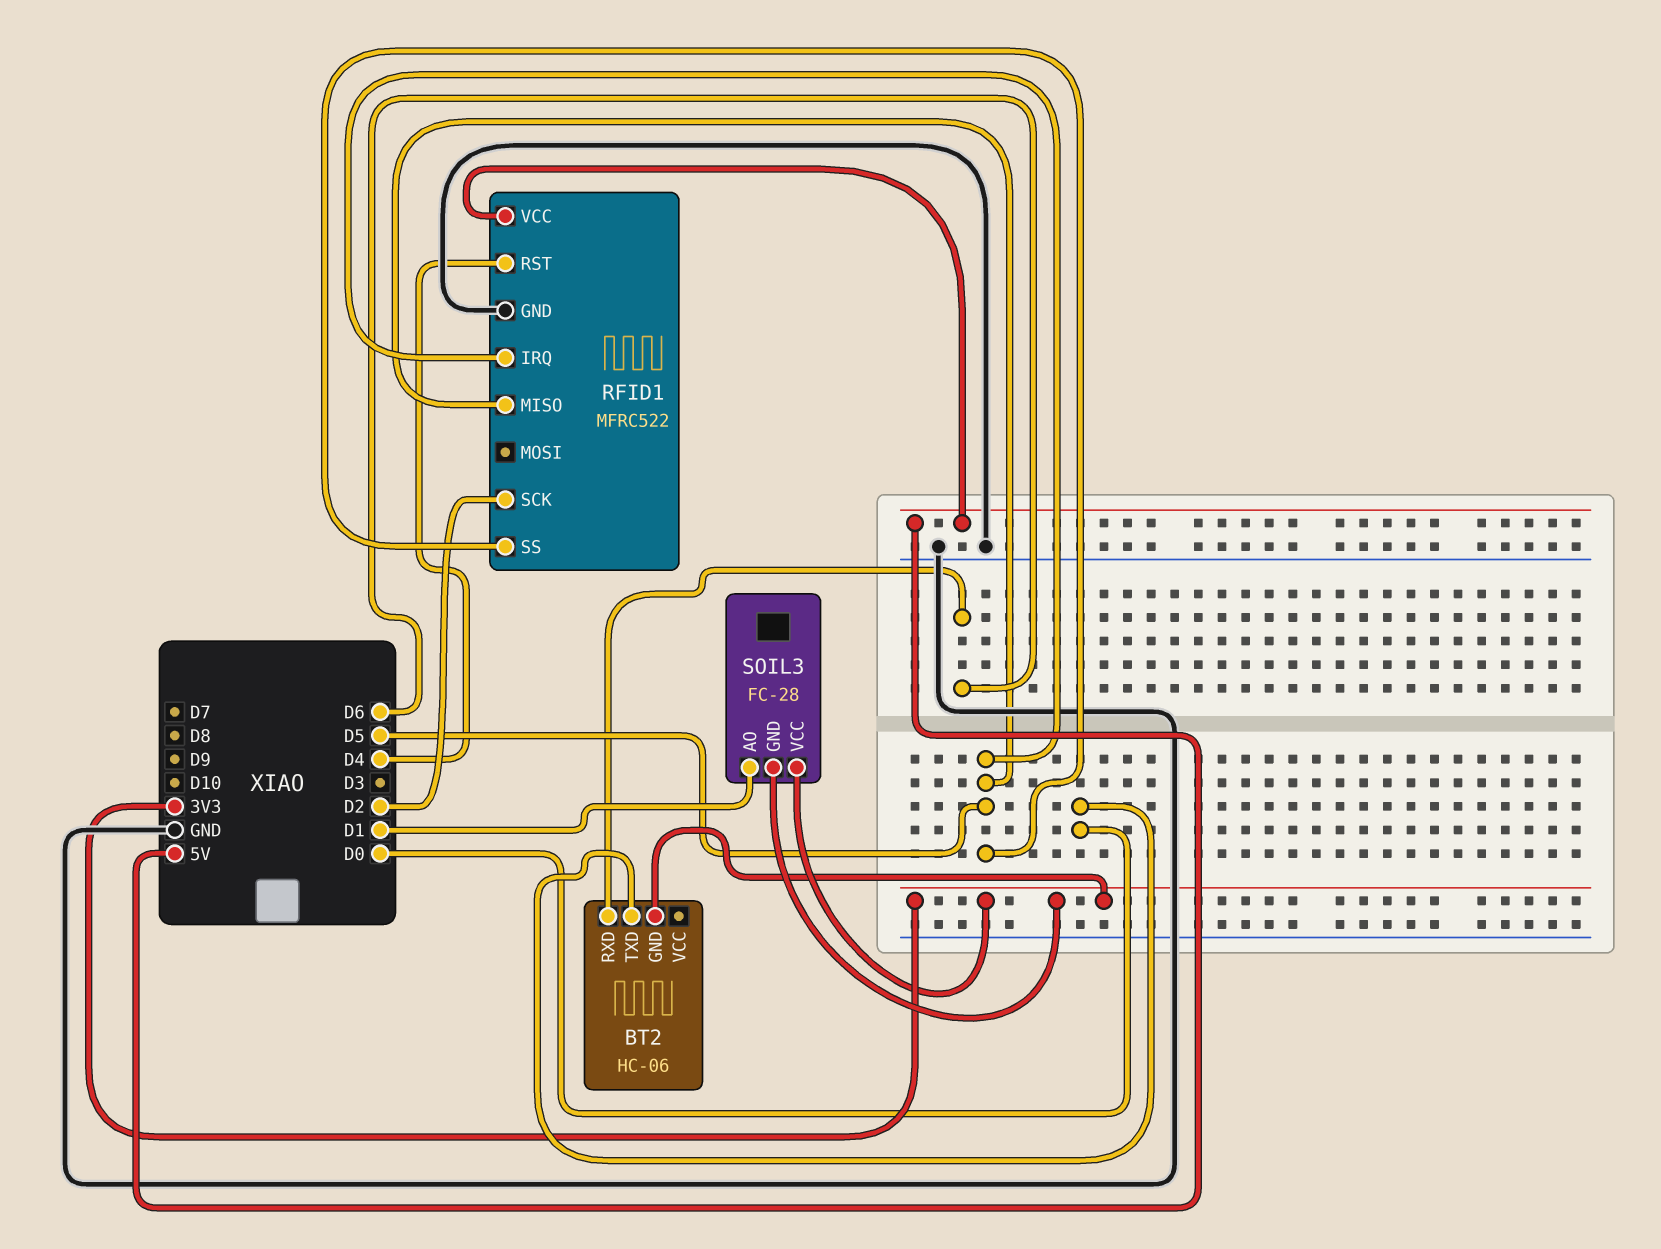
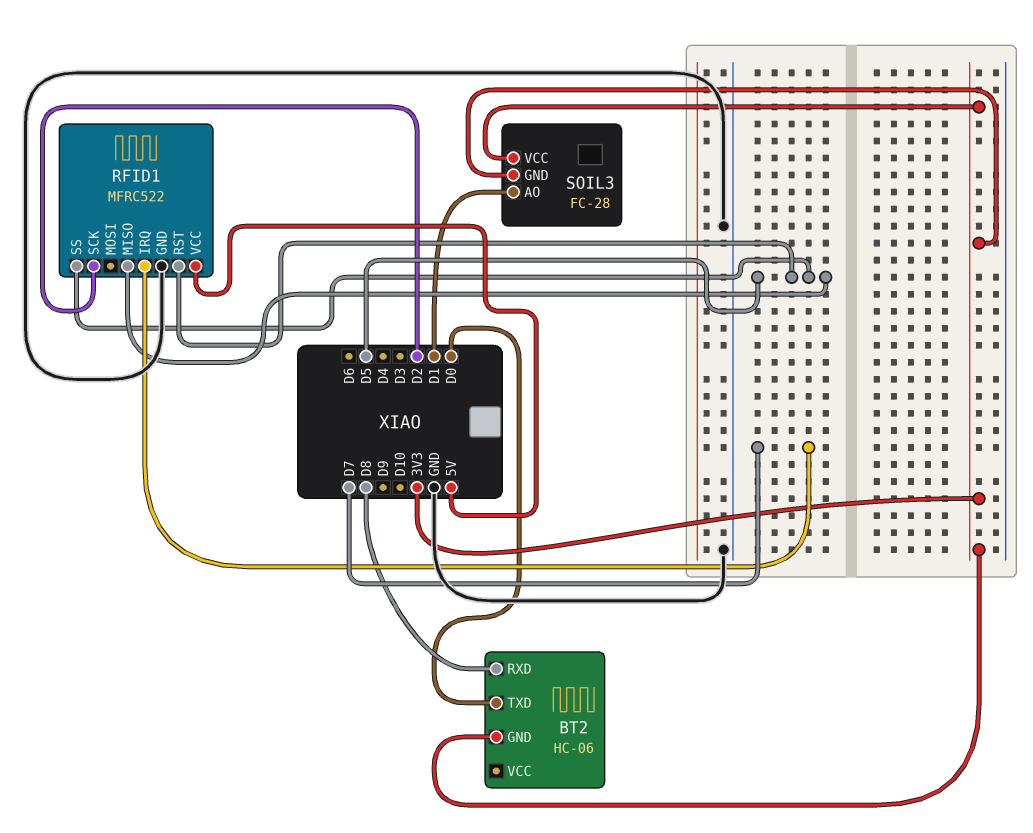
BT2 pin RXD: D6 -> D8
RFID1 pin IRQ: D5 -> D7
RFID1 pin RST: D4 -> D5

